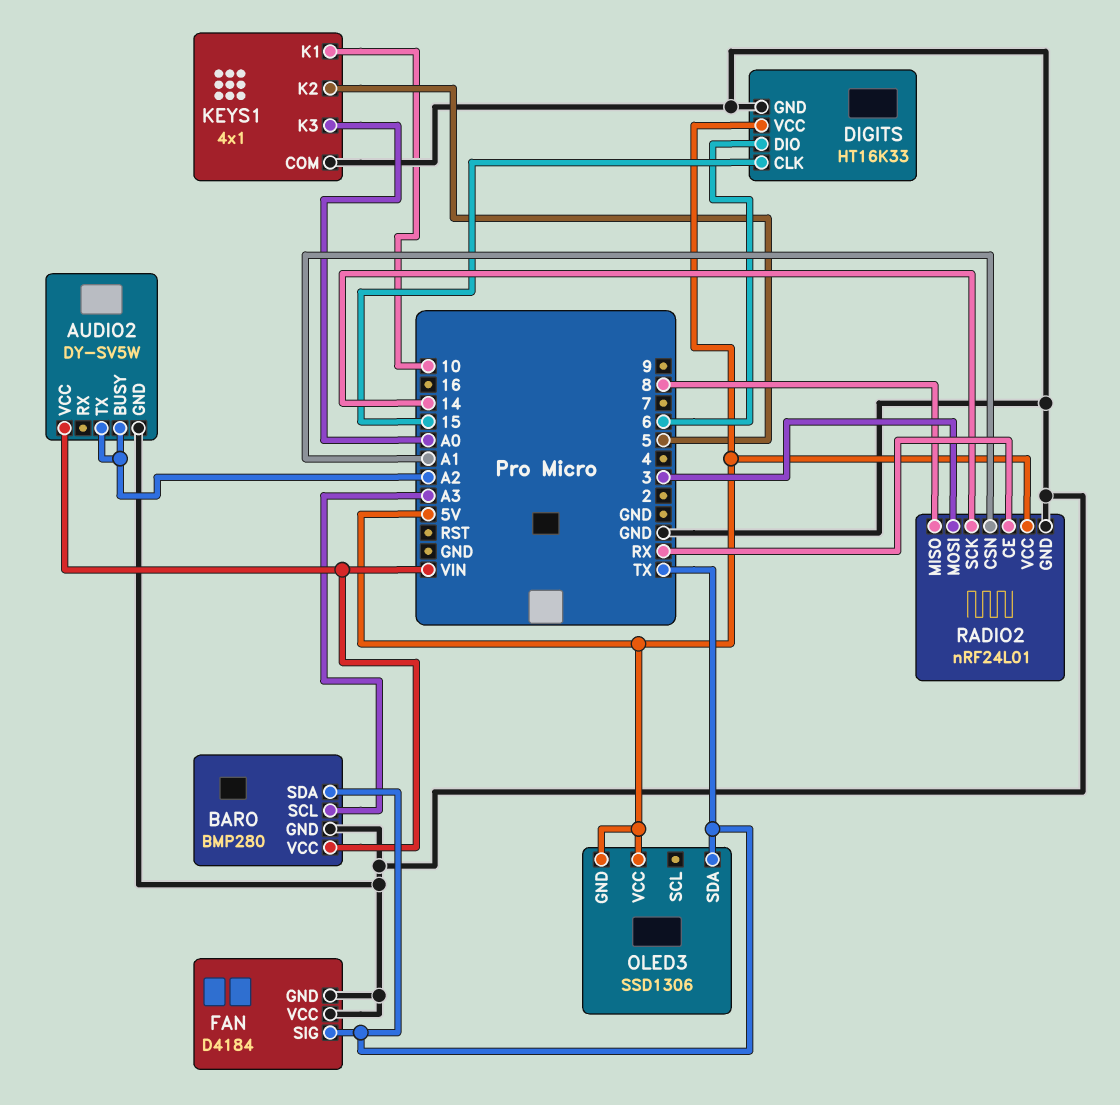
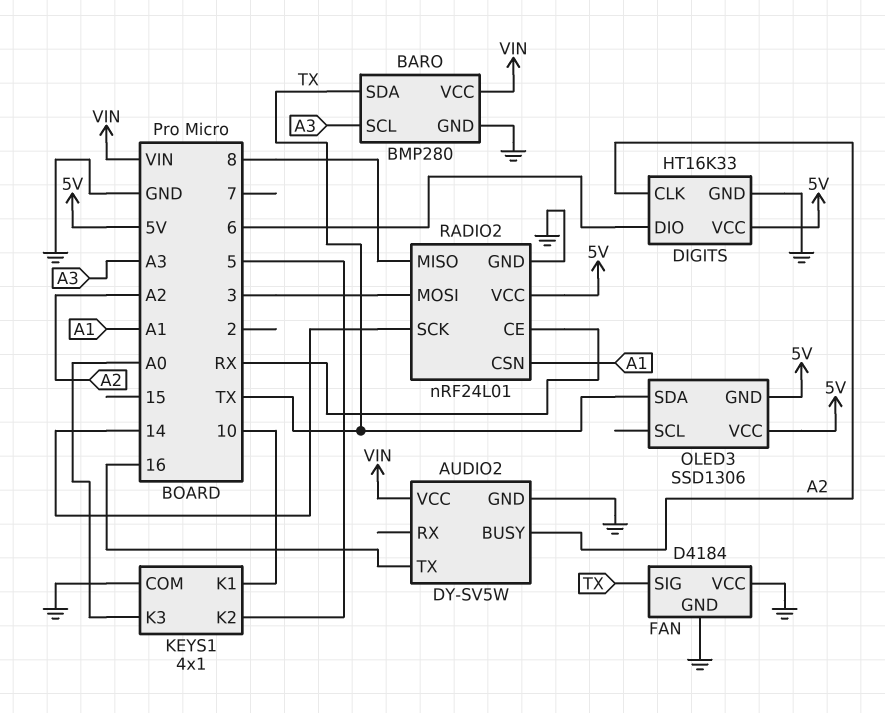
AUDIO2 pin TX: A2 -> 16
DIGITS pin CLK: 15 -> A2

